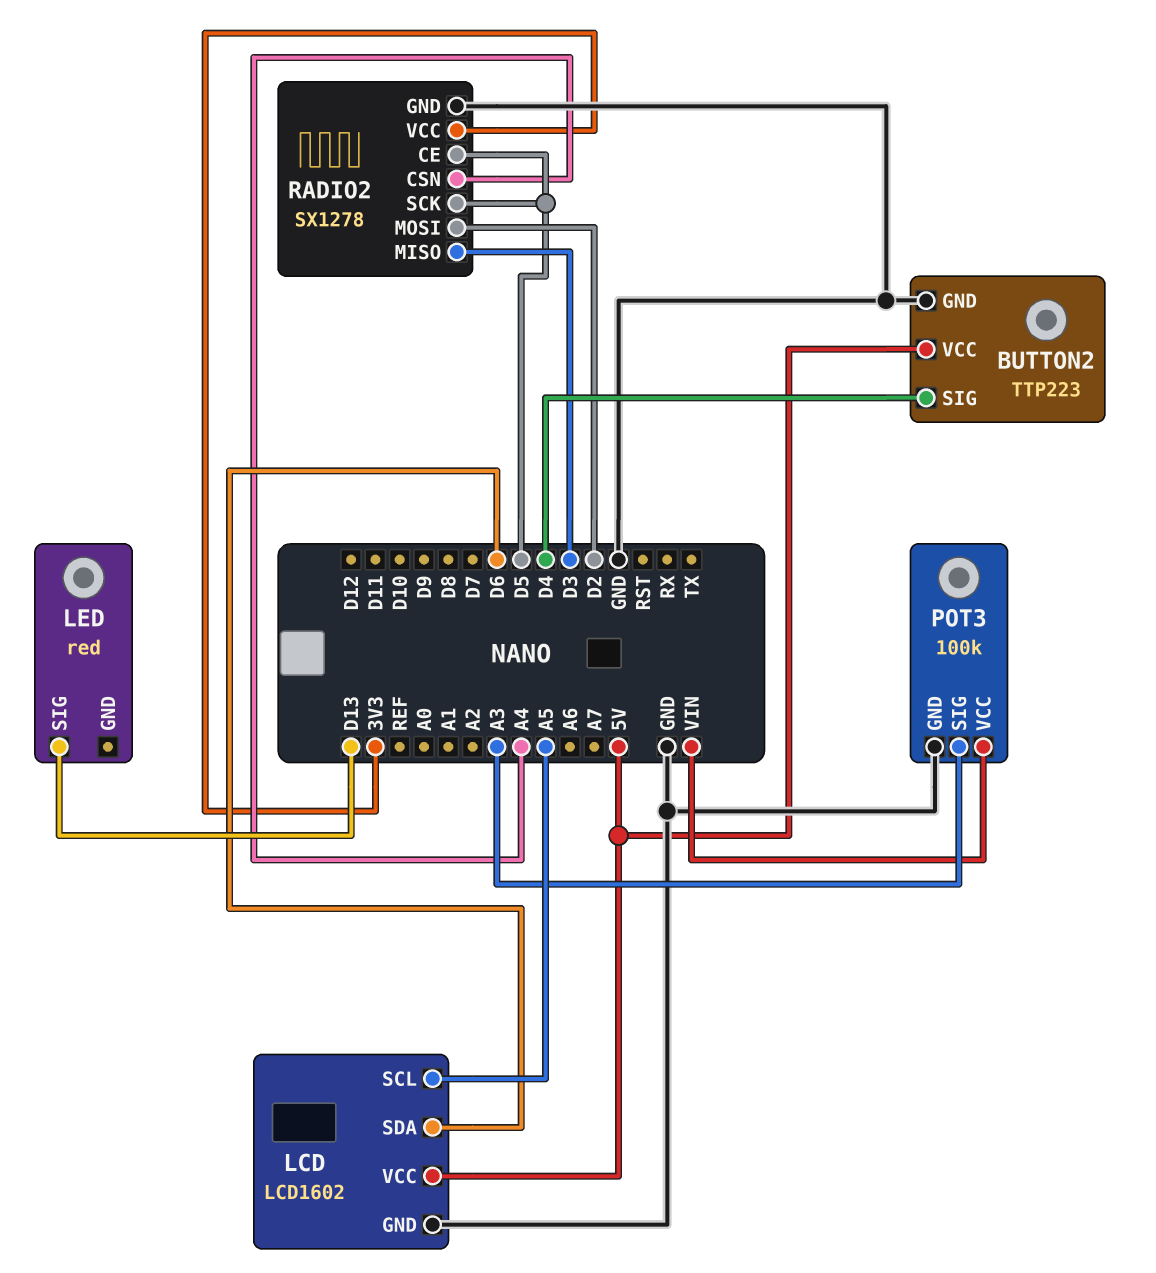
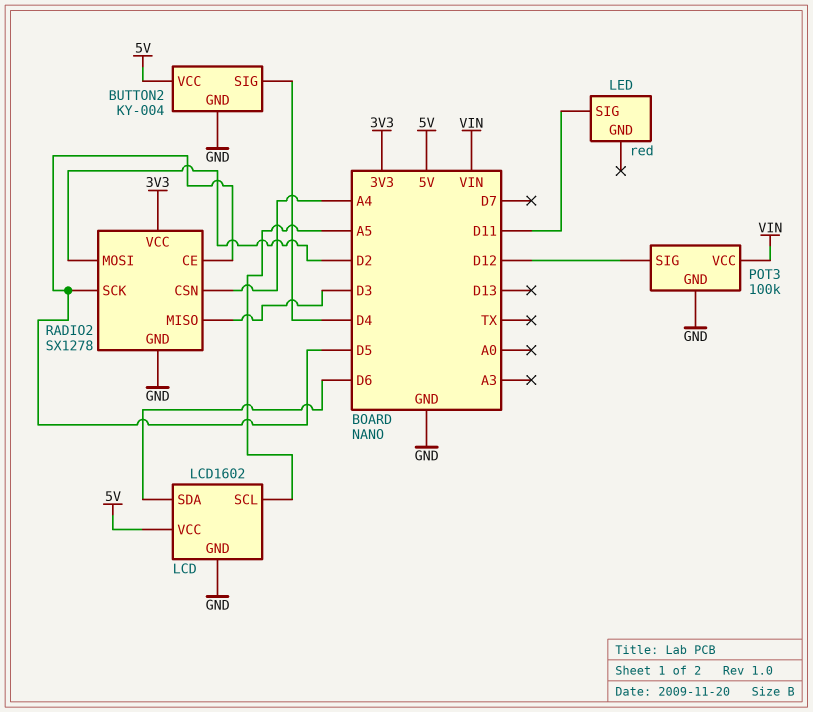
BUTTON2: TTP223 -> KY-004
LED pin SIG: D13 -> D11
POT3 pin SIG: A3 -> D12

